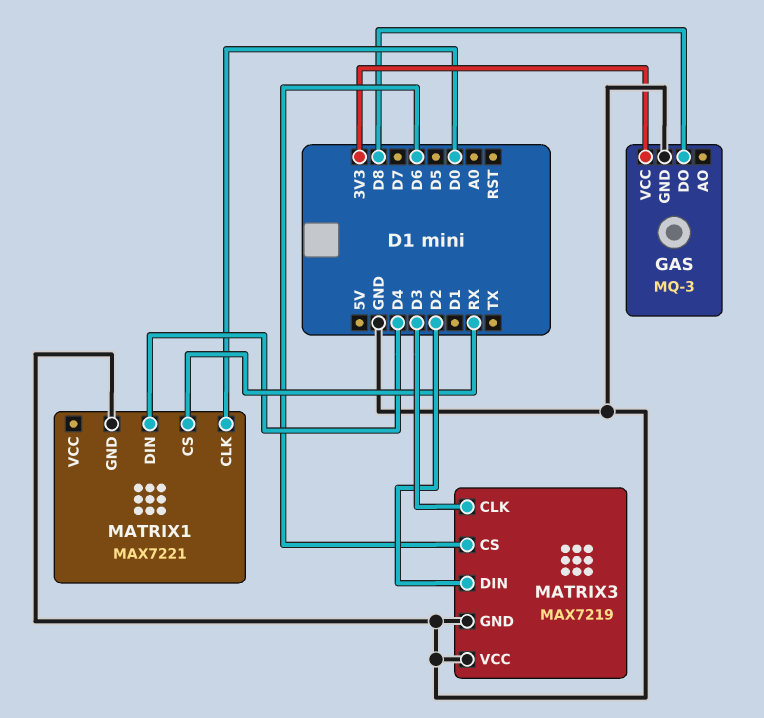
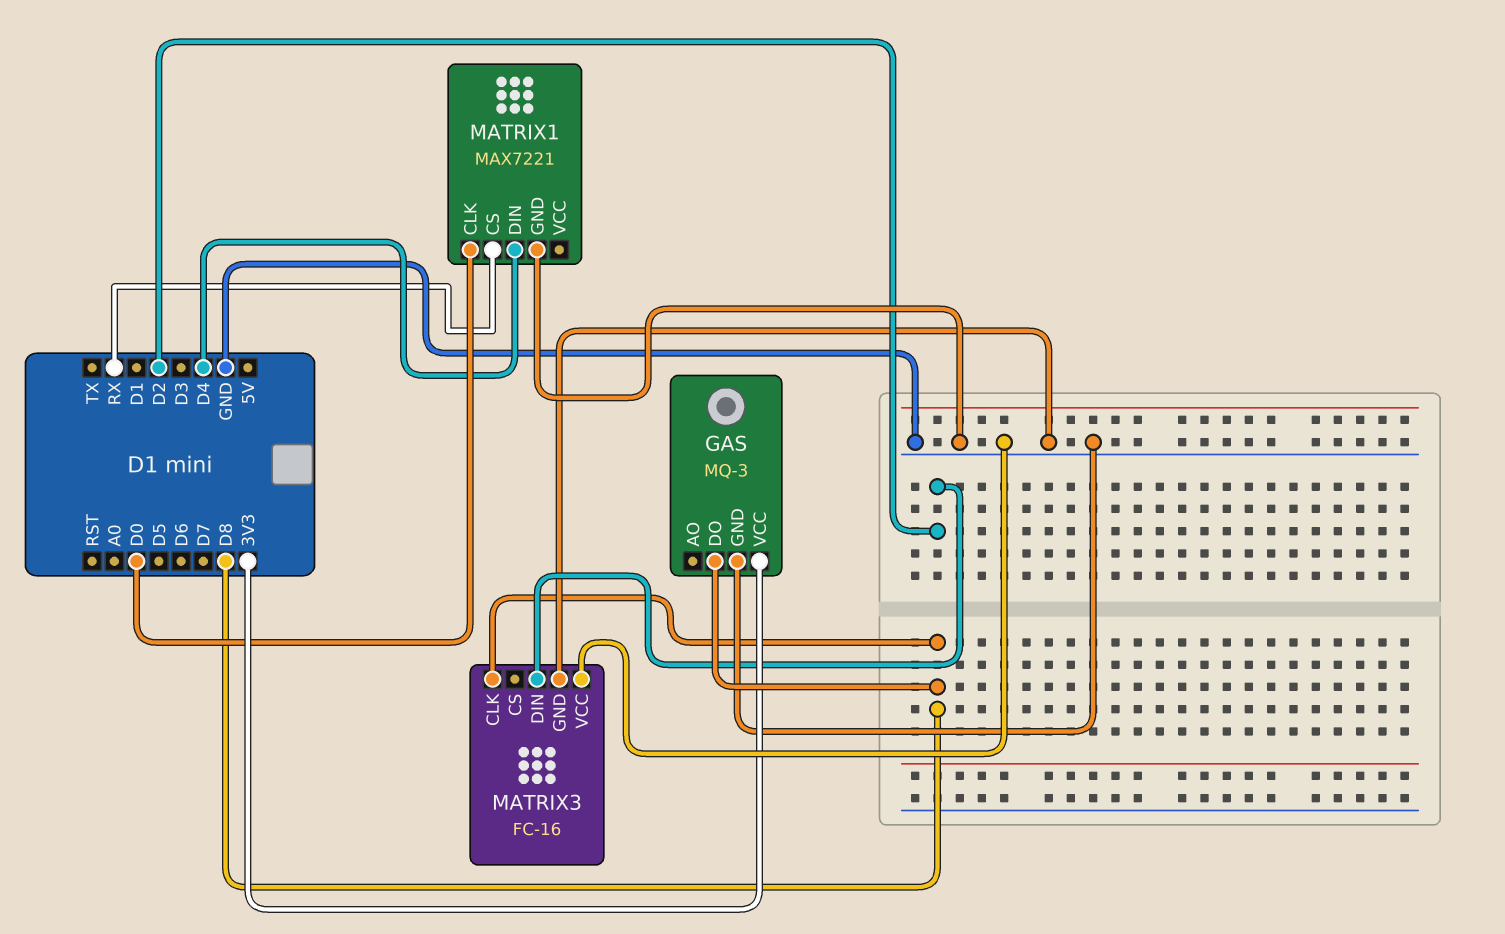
MATRIX3: MAX7219 -> FC-16
MATRIX3 pin CLK: D3 -> D8
MATRIX3 pin CS: D6 -> none

